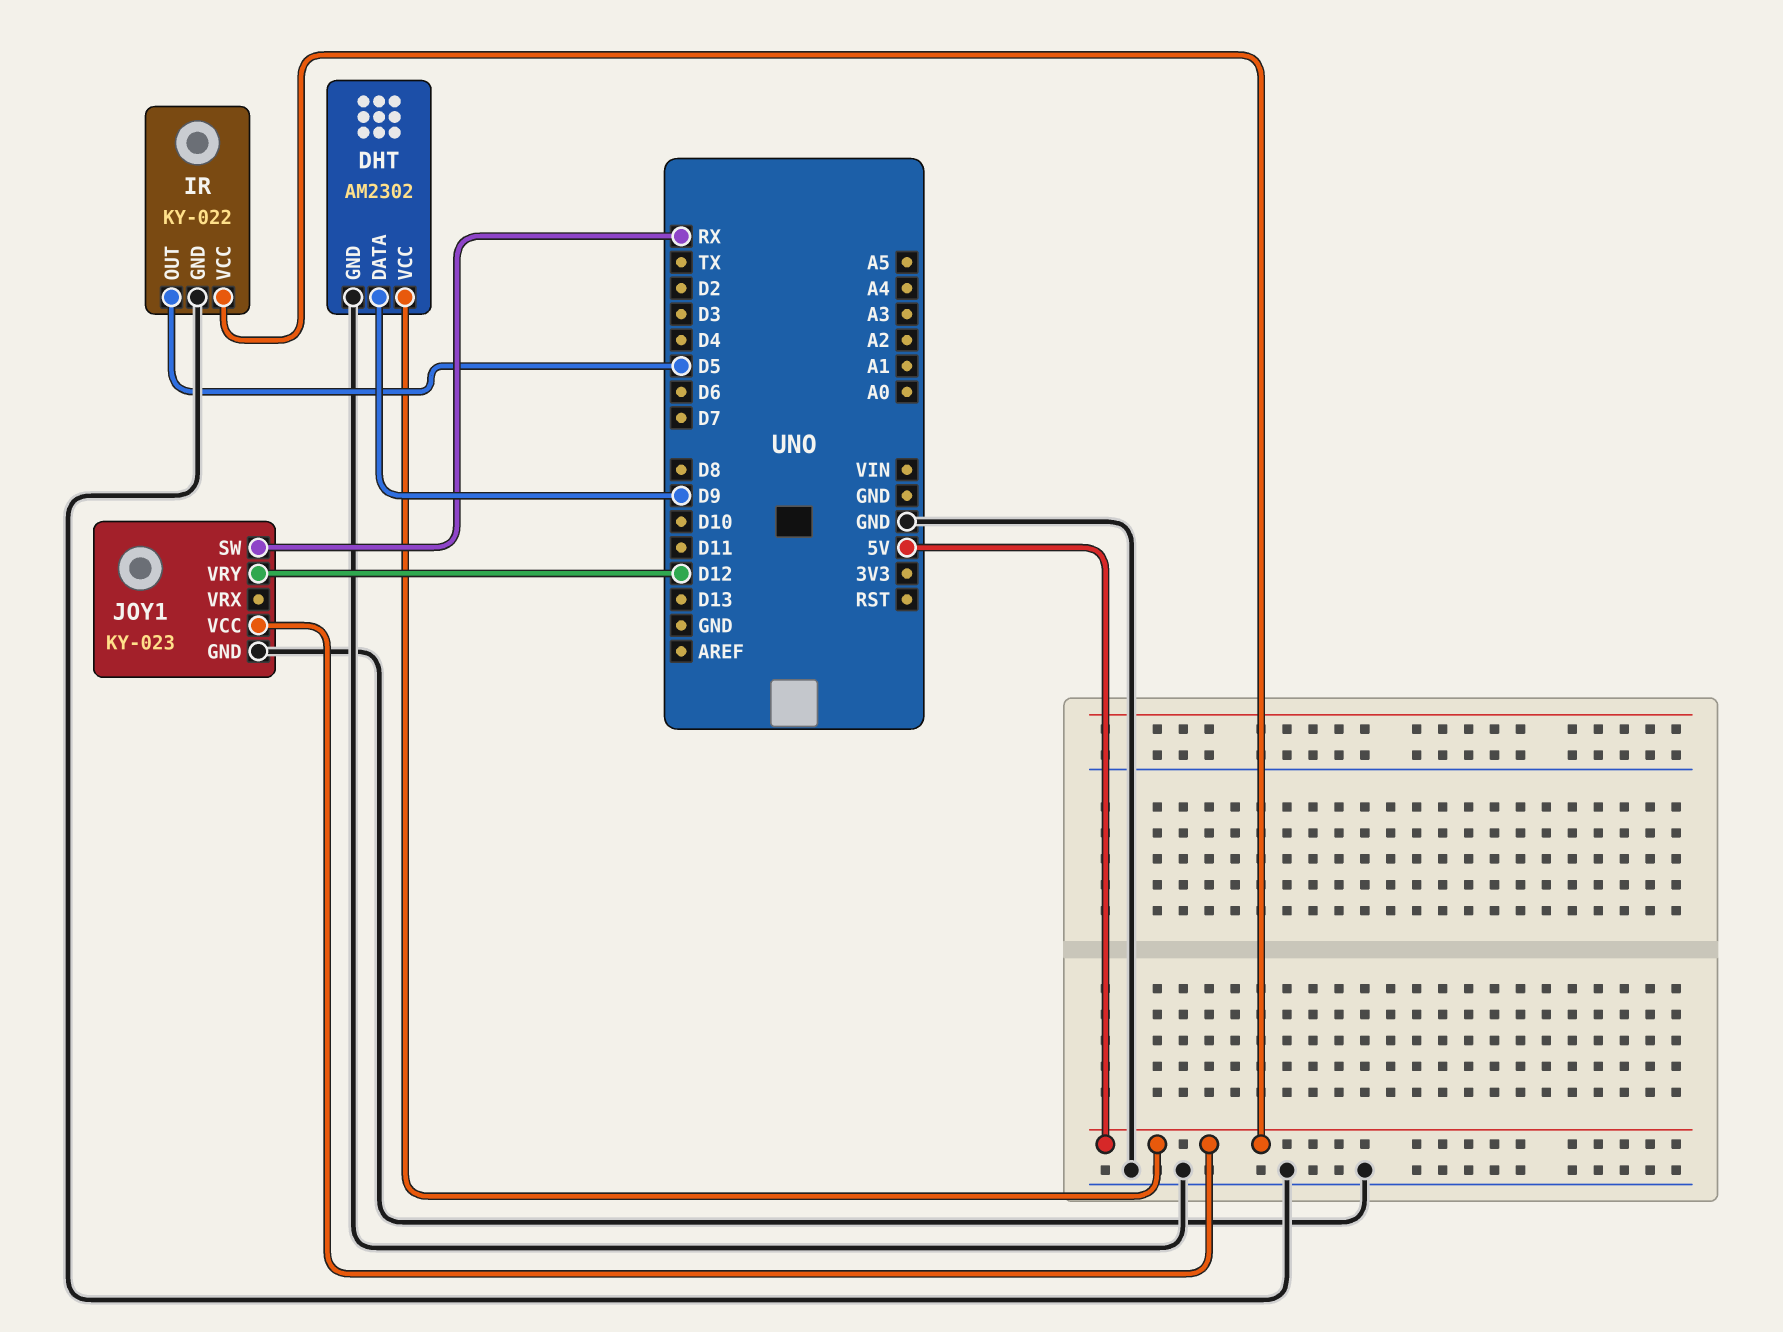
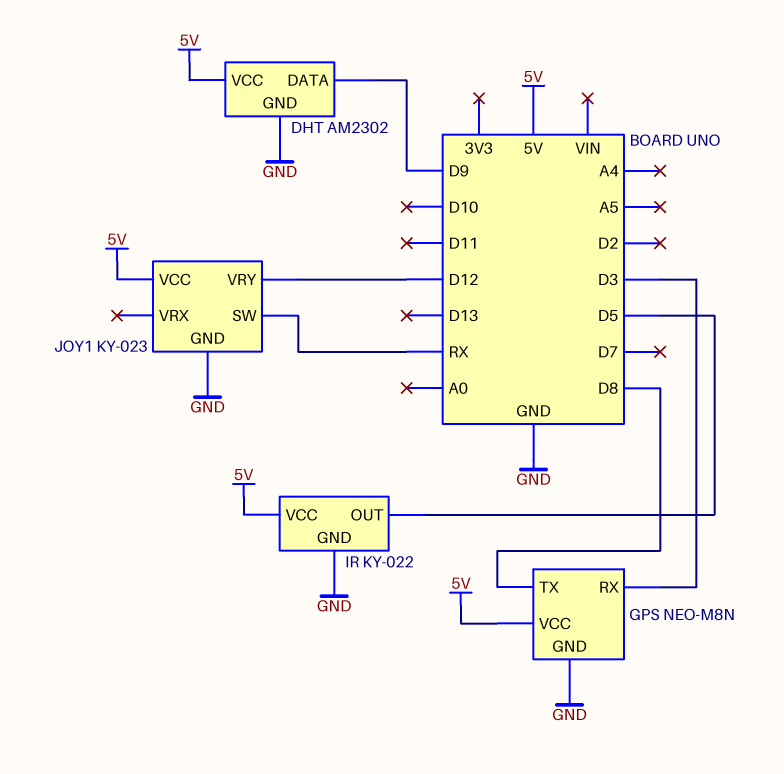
GPS: none -> NEO-M8N
GPS pin GND: none -> GND
GPS pin RX: none -> D3
GPS pin TX: none -> D8
GPS pin VCC: none -> 5V

